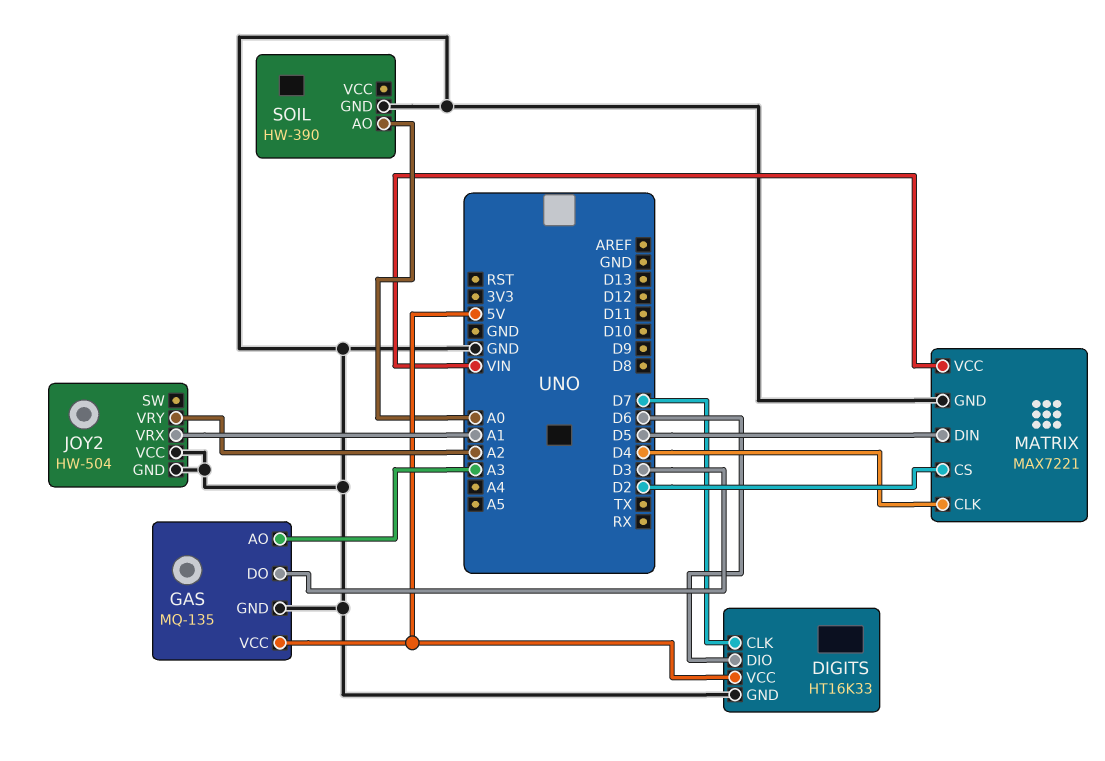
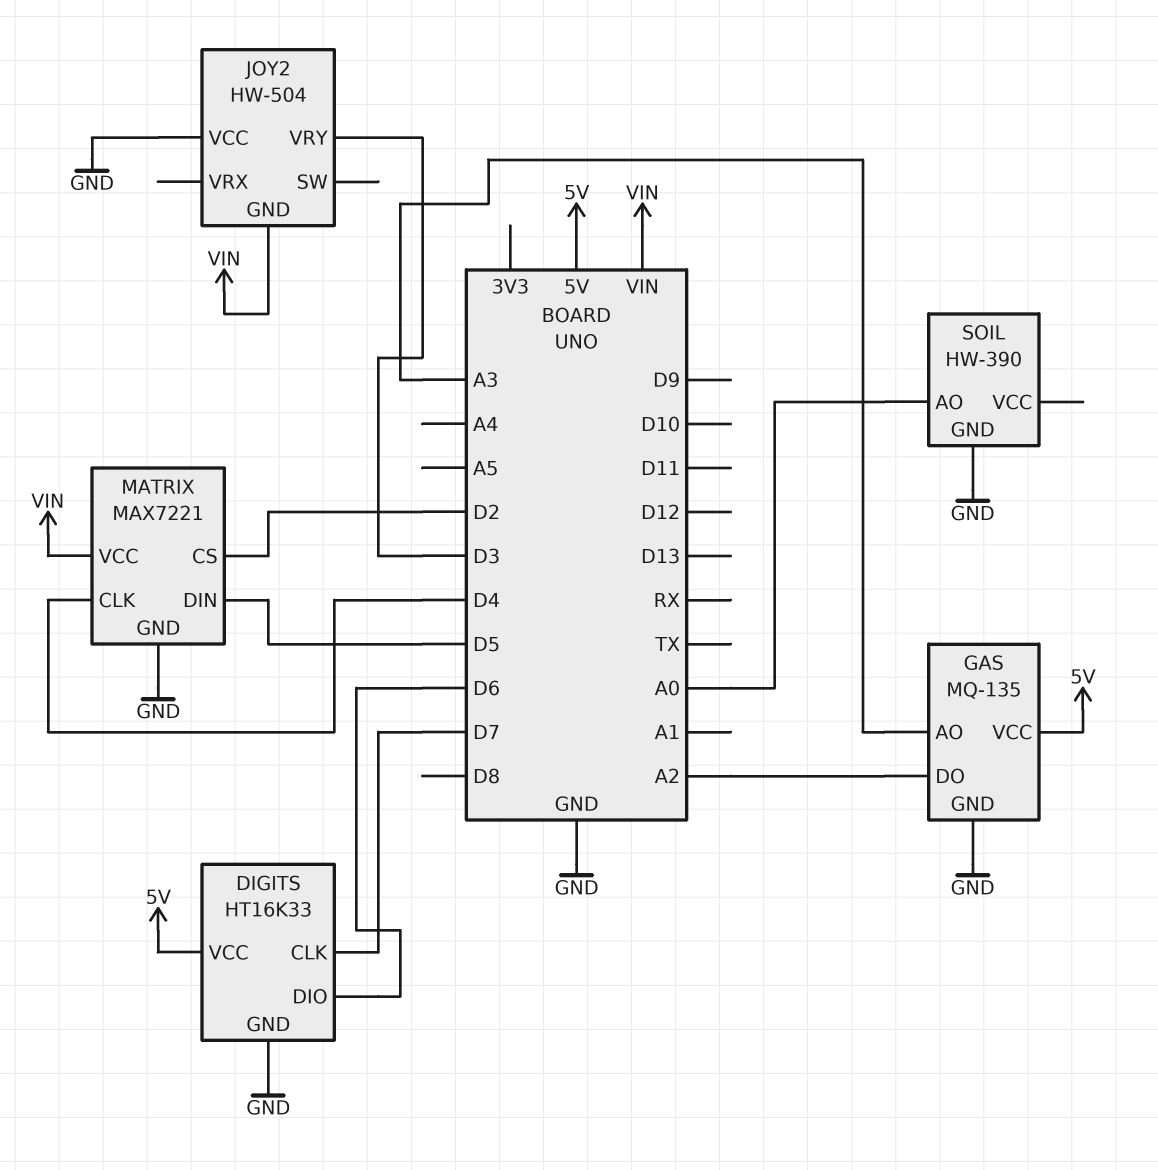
GAS pin DO: D3 -> A2
JOY2 pin GND: GND -> VIN
JOY2 pin VRX: A1 -> none
JOY2 pin VRY: A2 -> D3

